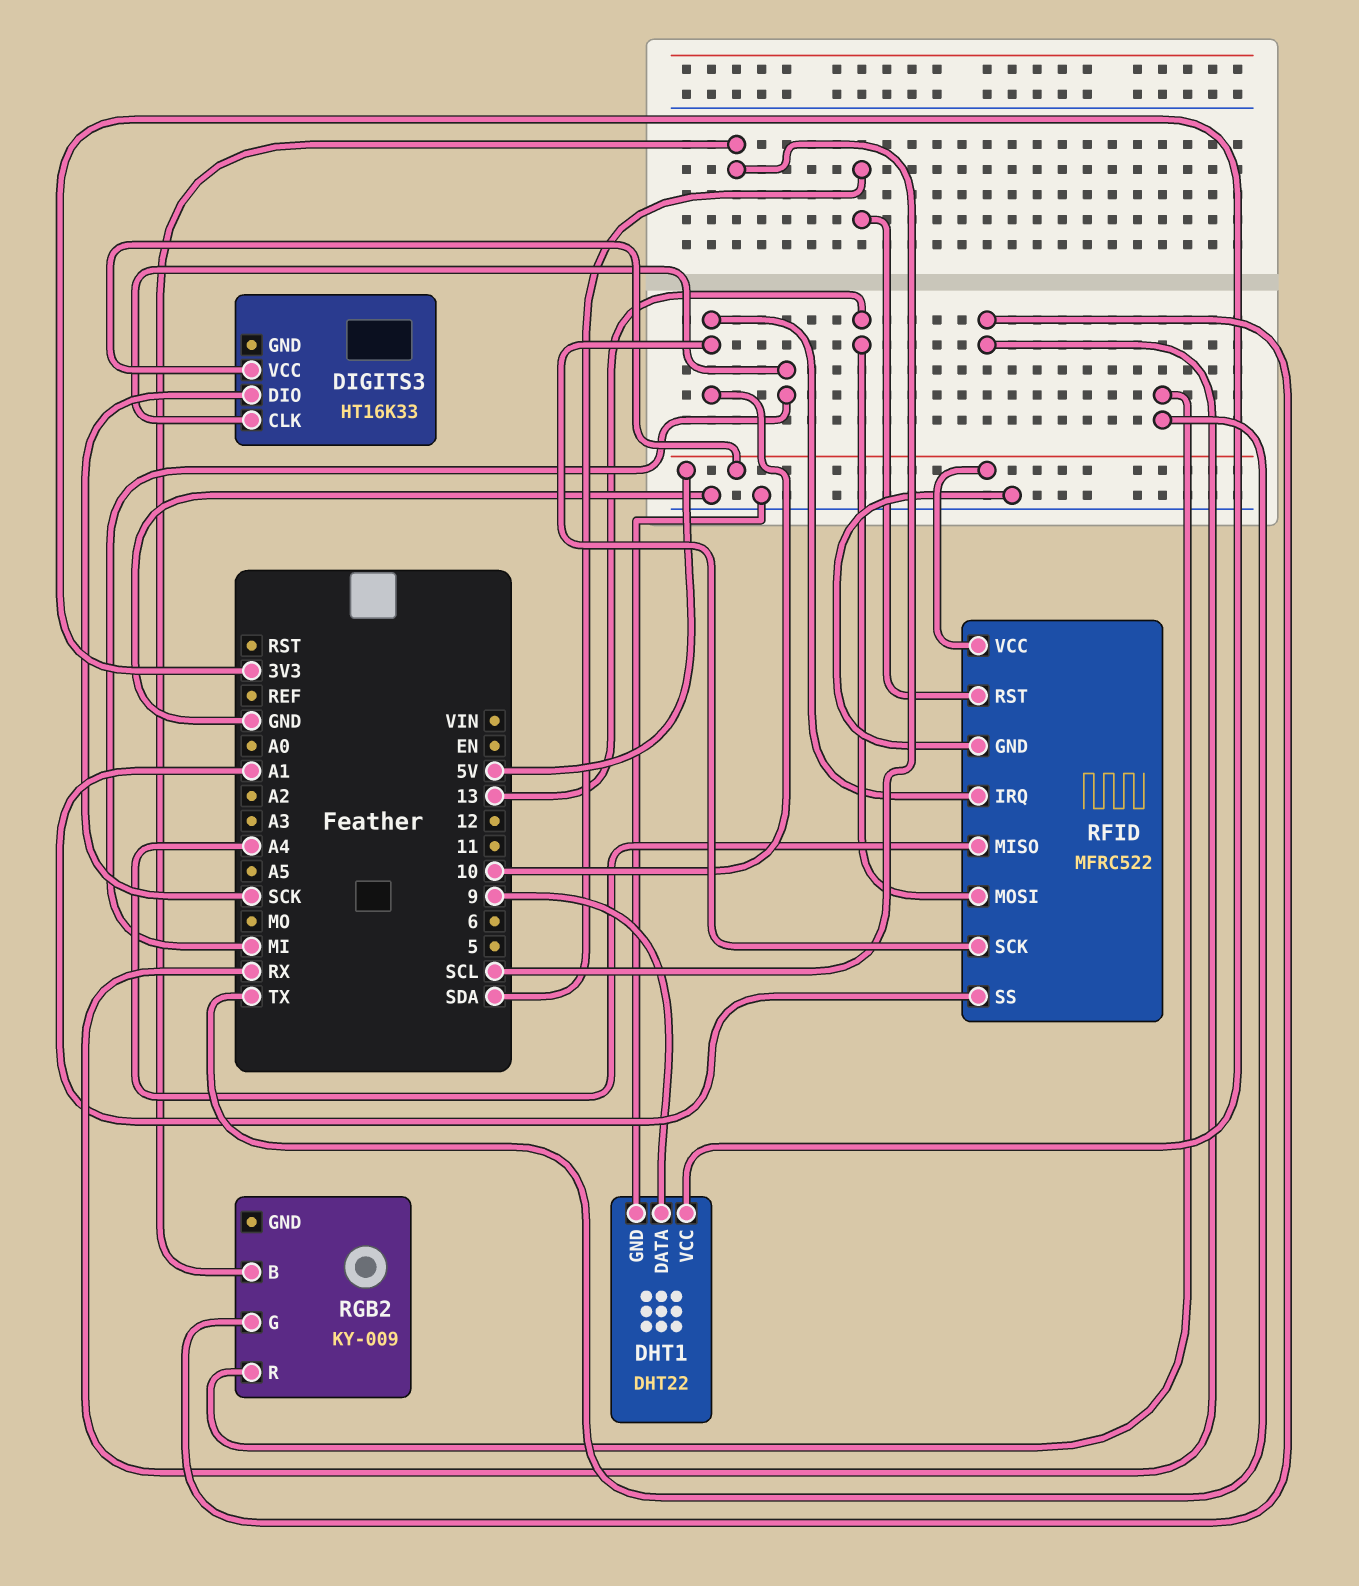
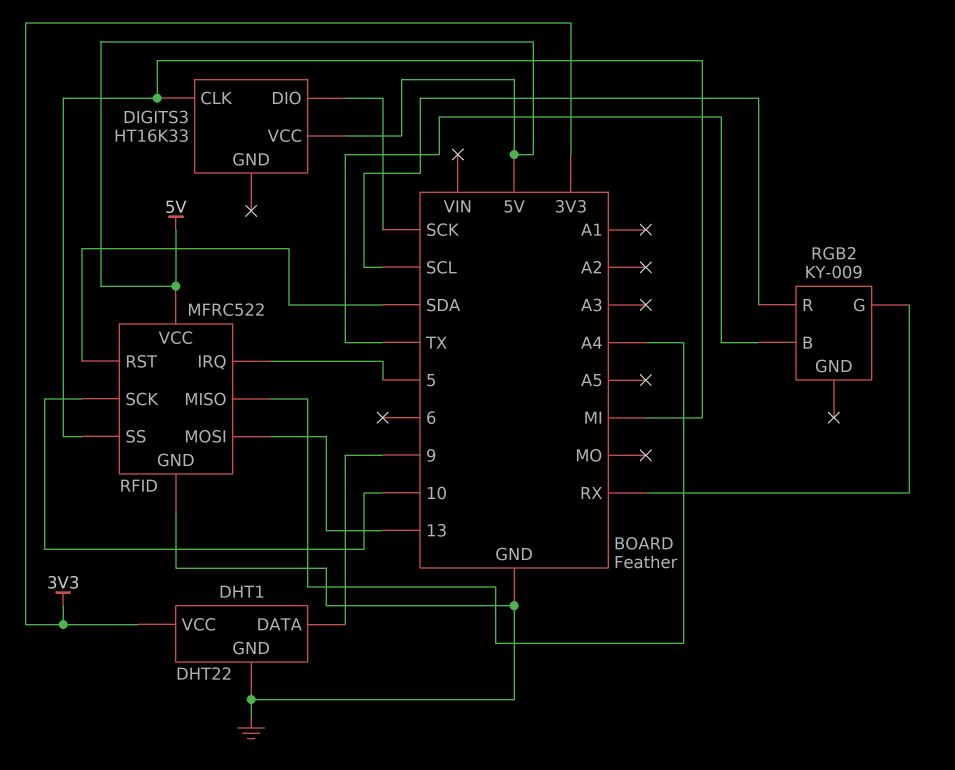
RFID pin IRQ: 10 -> 5
RFID pin SS: A1 -> MI
RGB2 pin B: SCL -> TX
RGB2 pin R: TX -> SCL

